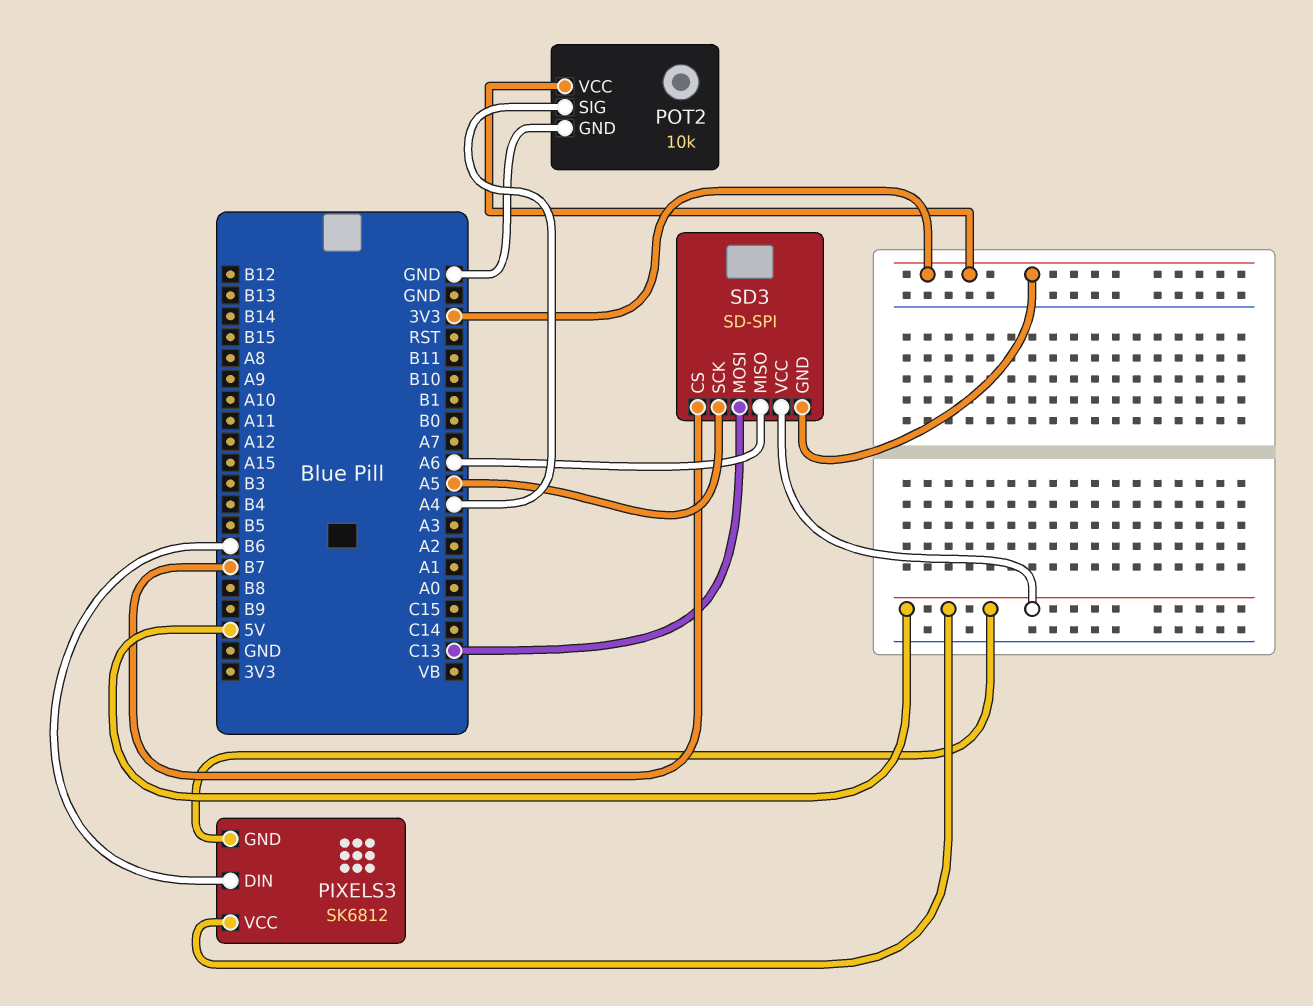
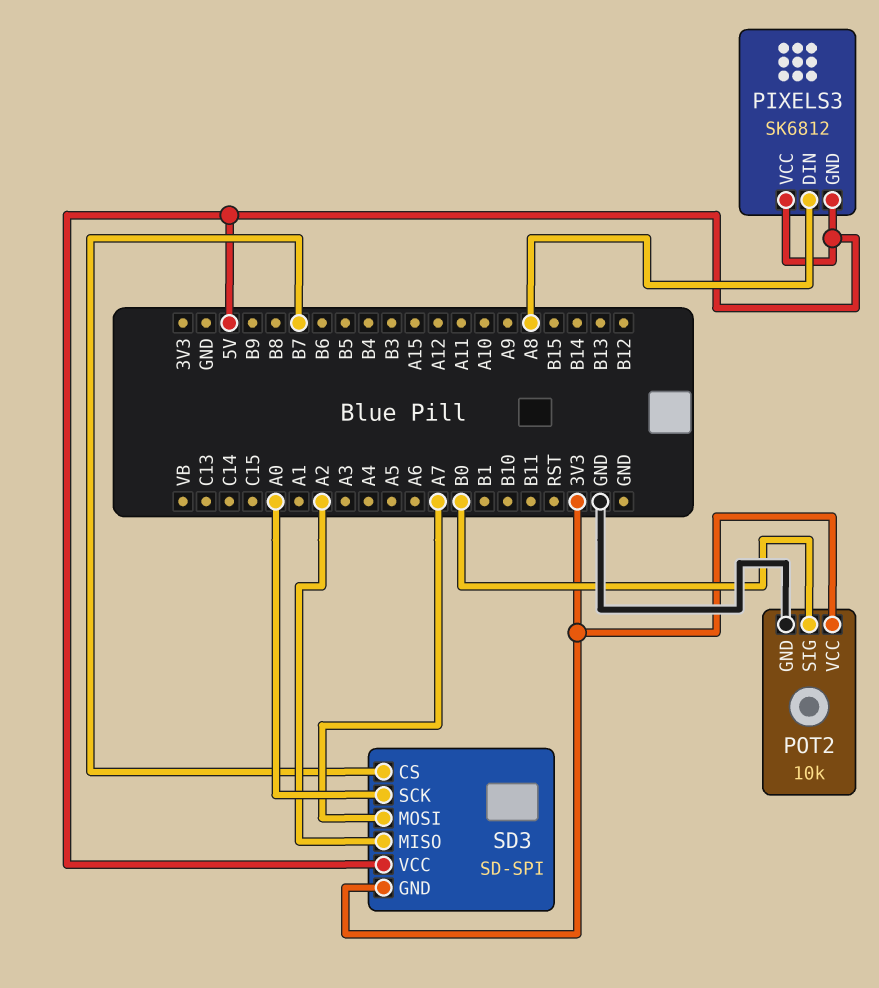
PIXELS3 pin DIN: B6 -> A8
POT2 pin SIG: A4 -> B0
SD3 pin MISO: A6 -> A2
SD3 pin MOSI: C13 -> A7
SD3 pin SCK: A5 -> A0

